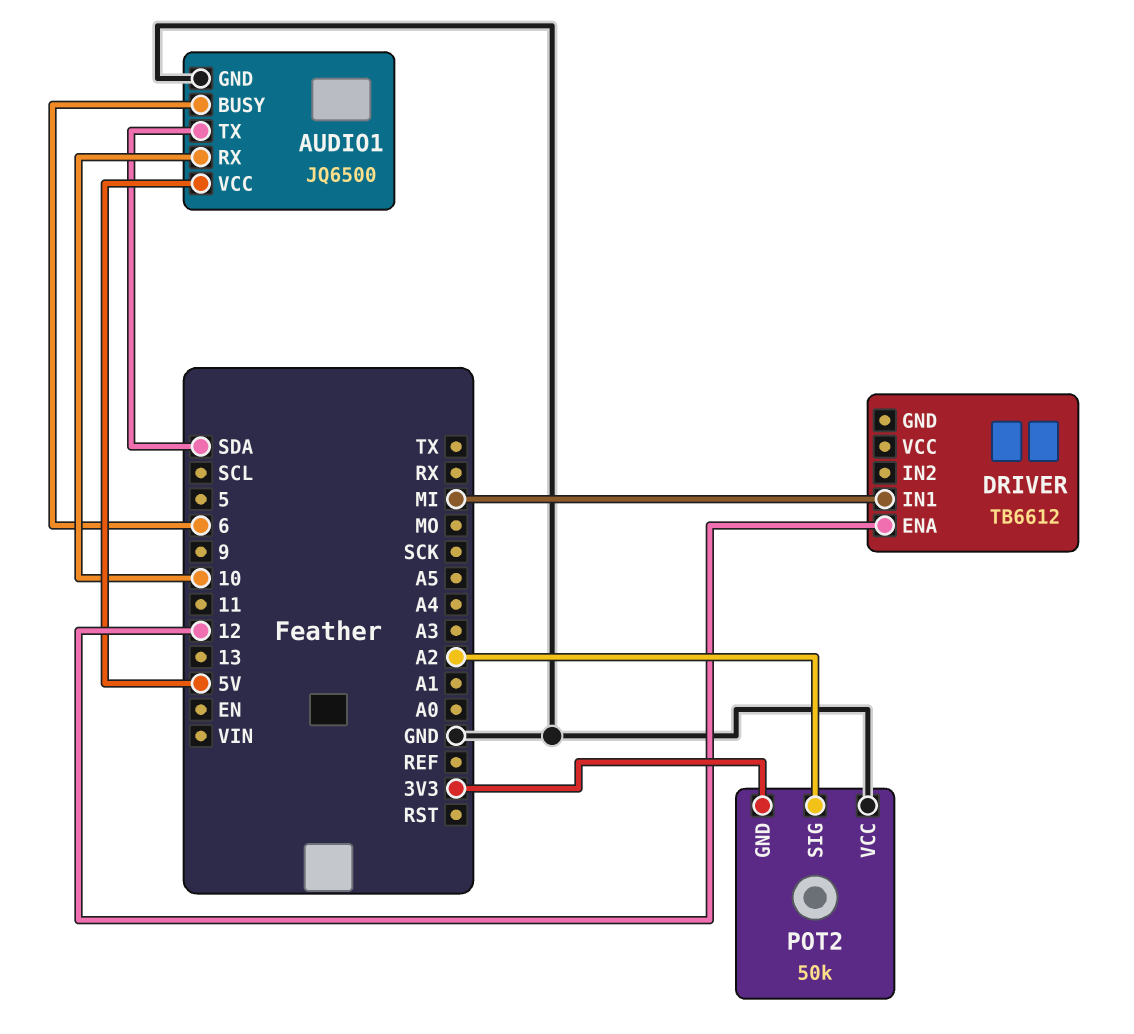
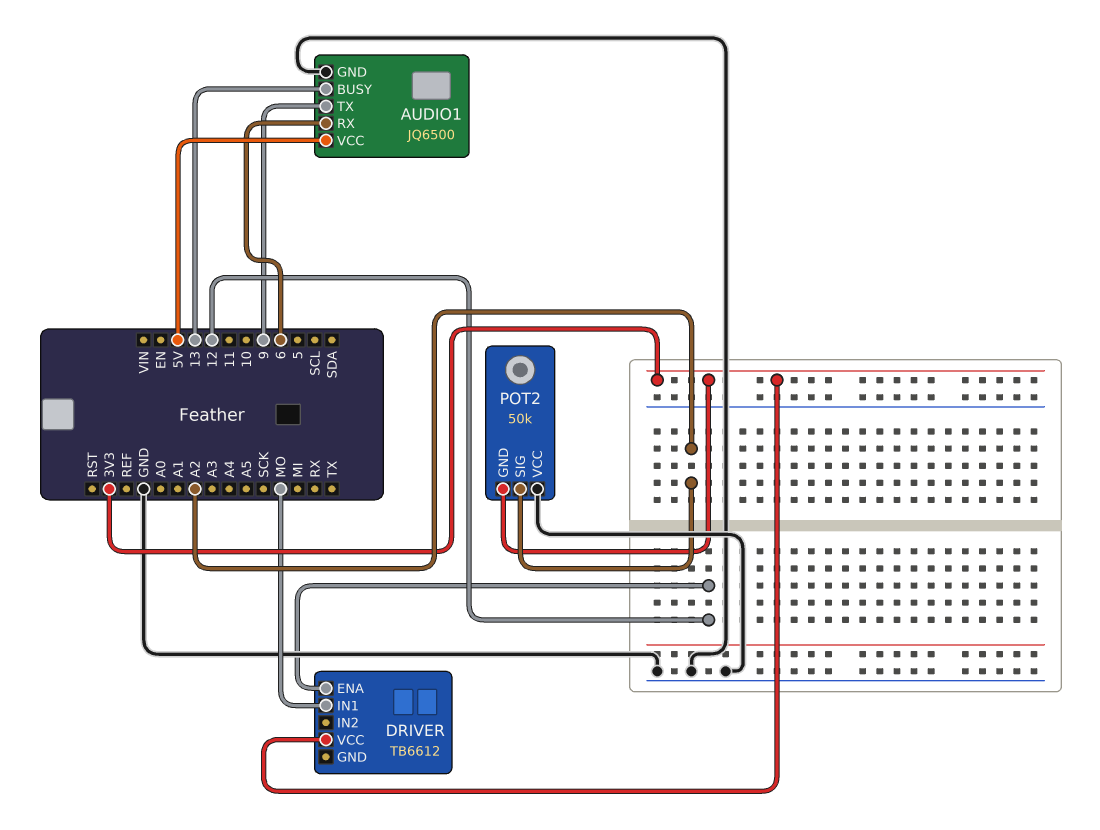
AUDIO1 pin BUSY: 6 -> 13
AUDIO1 pin RX: 10 -> 6
AUDIO1 pin TX: SDA -> 9
DRIVER pin IN1: MI -> MO
DRIVER pin VCC: none -> 3V3

